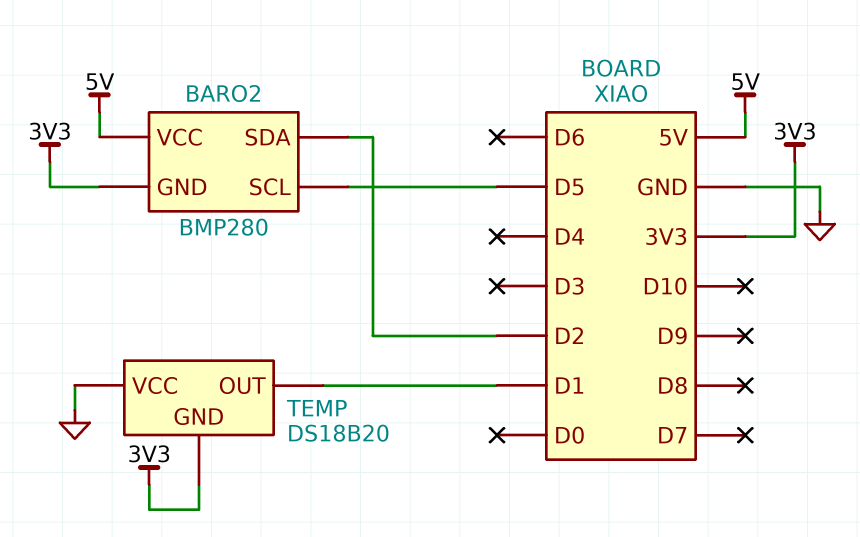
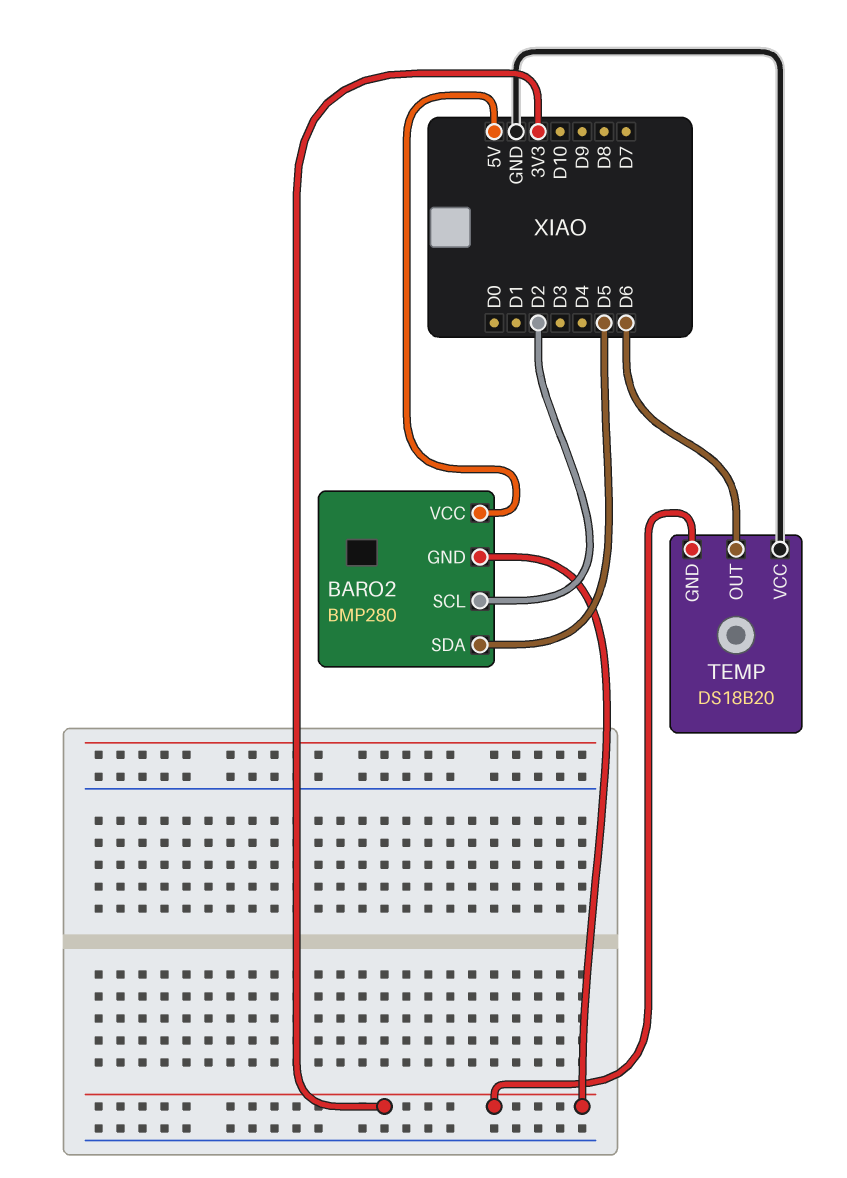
BARO2 pin SCL: D5 -> D2
BARO2 pin SDA: D2 -> D5
TEMP pin OUT: D1 -> D6

